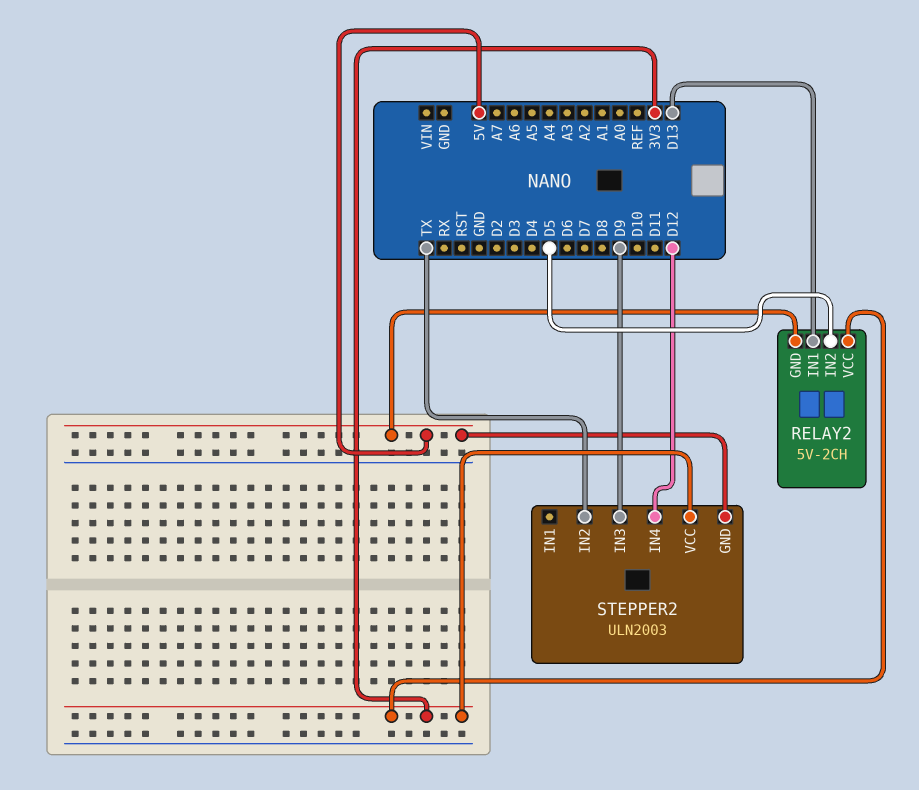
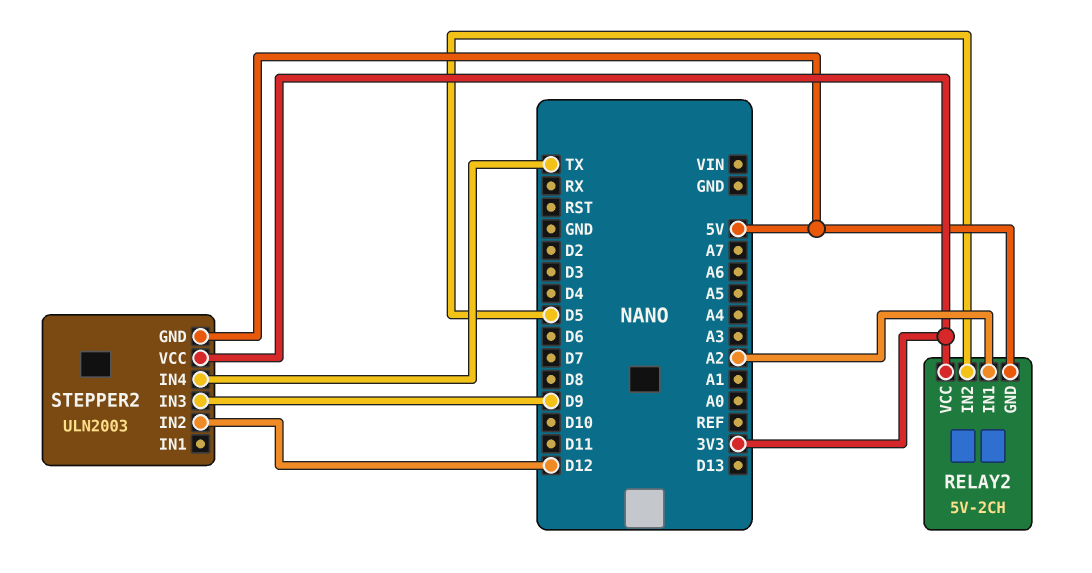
RELAY2 pin IN1: D13 -> A2
STEPPER2 pin IN2: TX -> D12
STEPPER2 pin IN4: D12 -> TX

